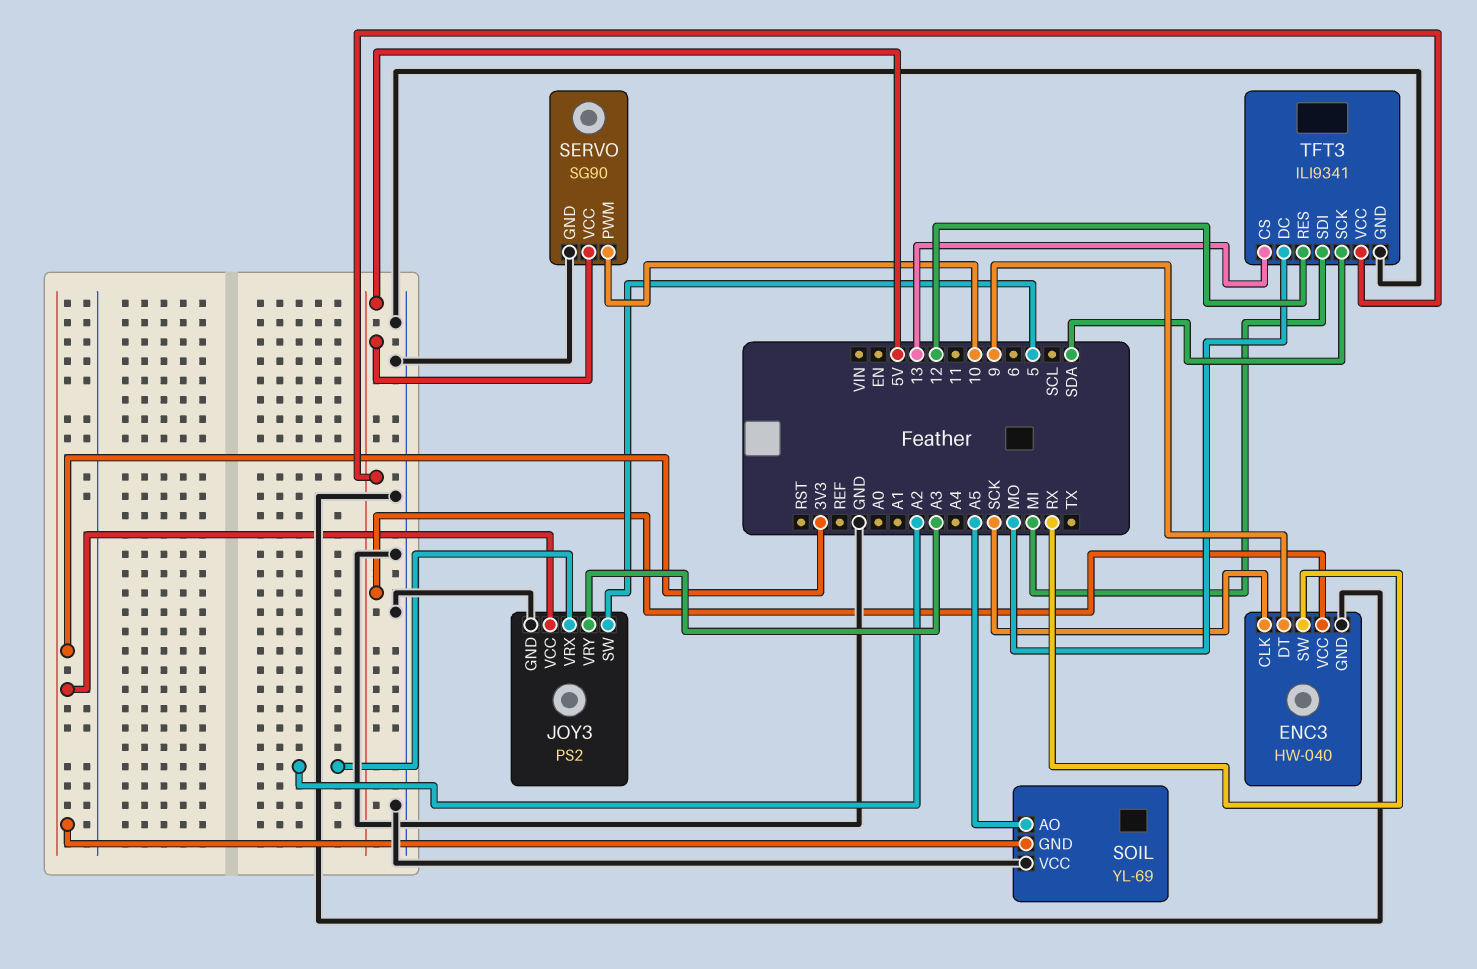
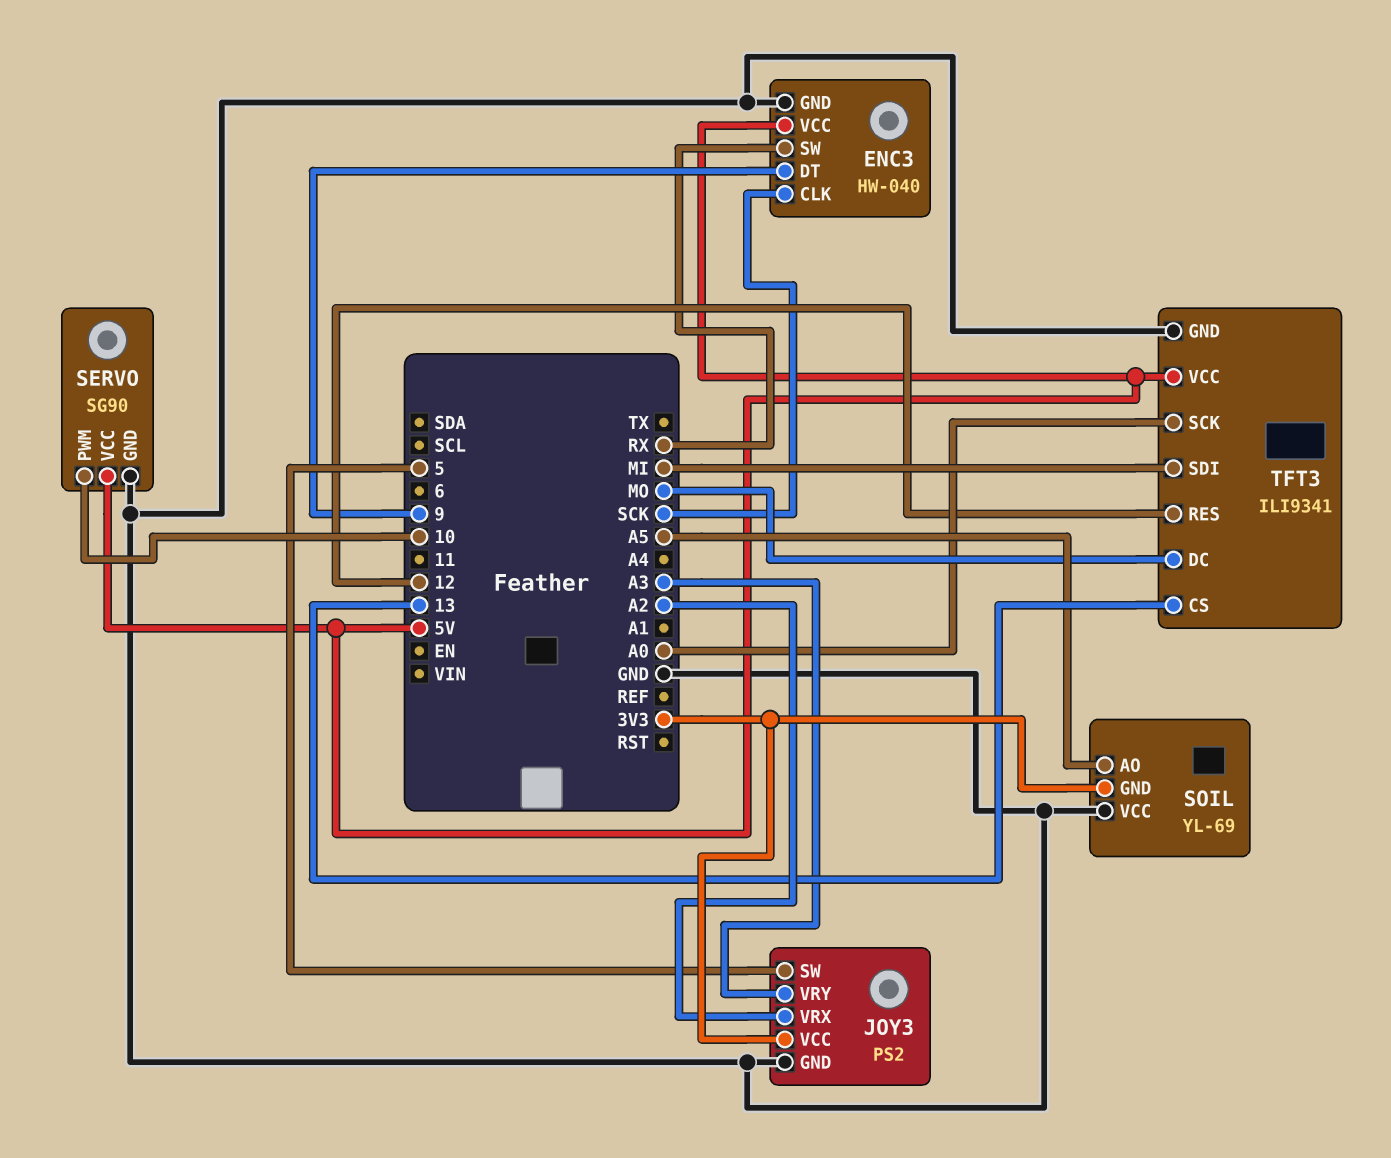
TFT3 pin SCK: SDA -> A0

